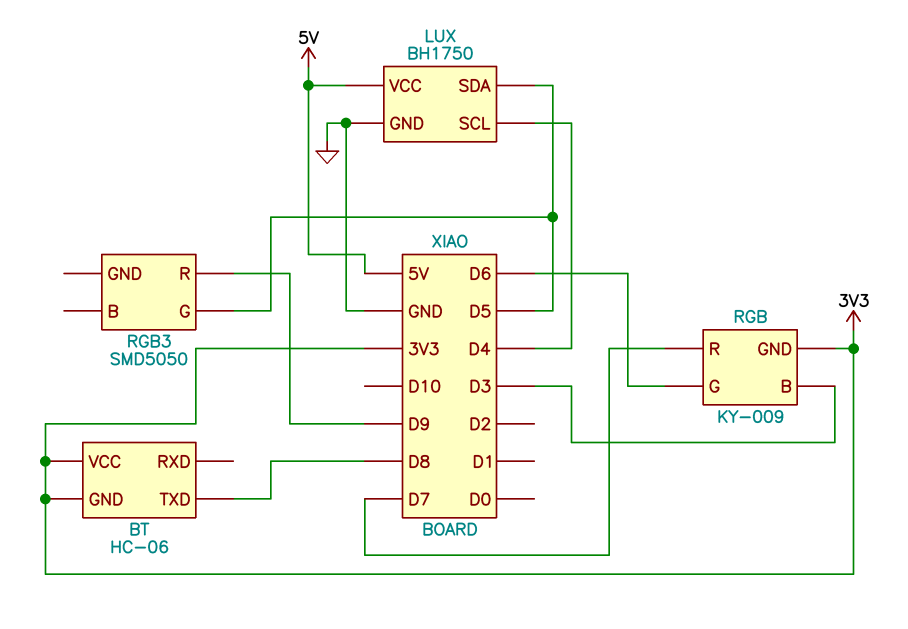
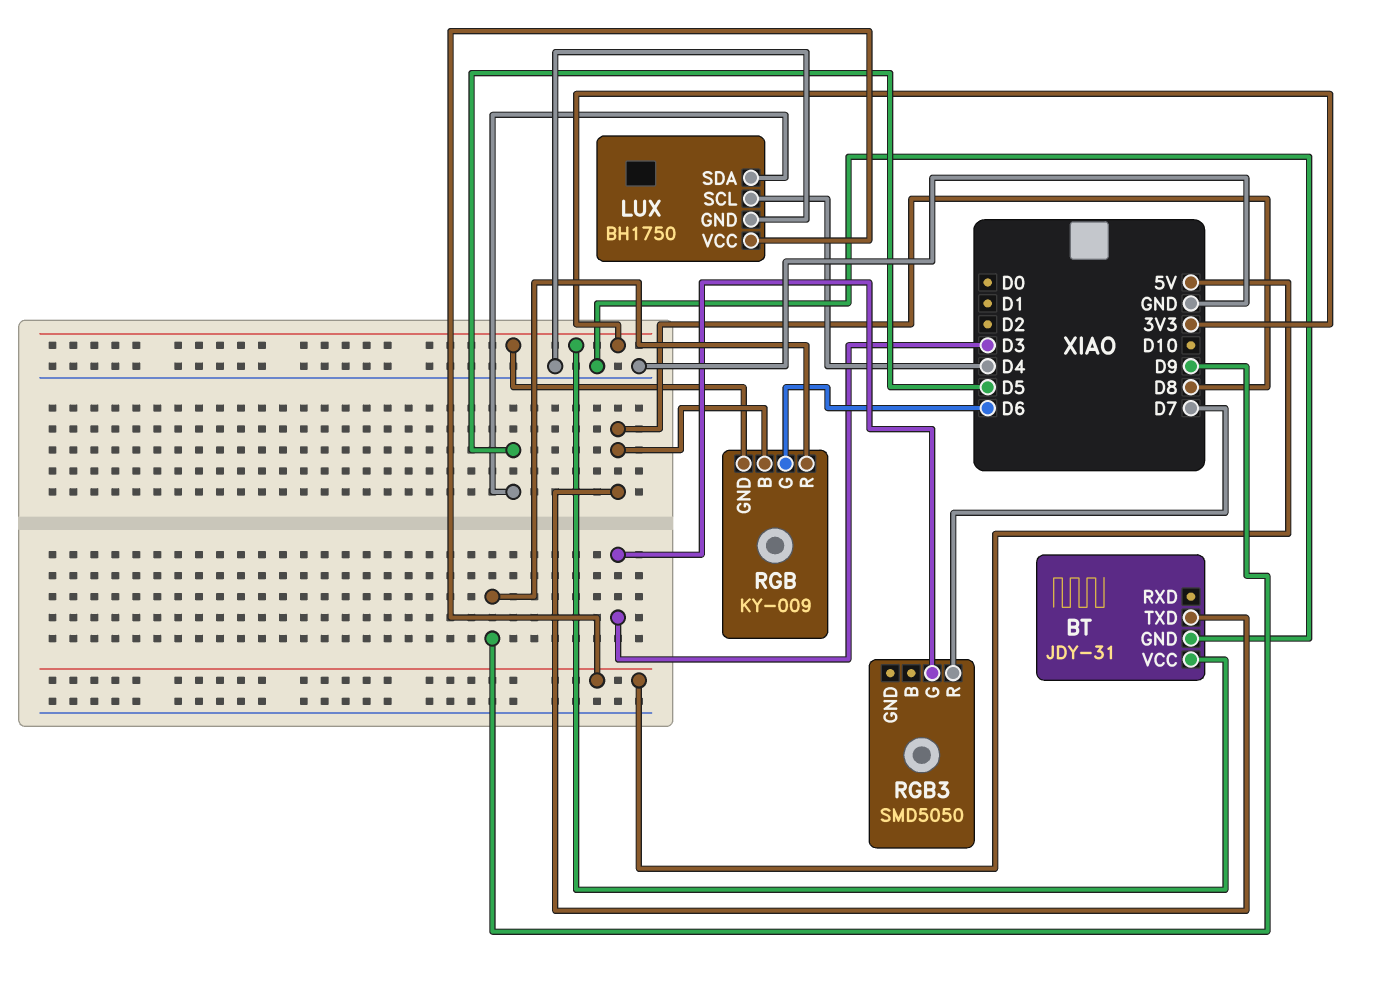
BT: HC-06 -> JDY-31
BT pin GND: 3V3 -> GND
RGB pin B: D3 -> D8
RGB pin R: D7 -> D9
RGB3 pin G: D5 -> D3
RGB3 pin R: D9 -> D7

